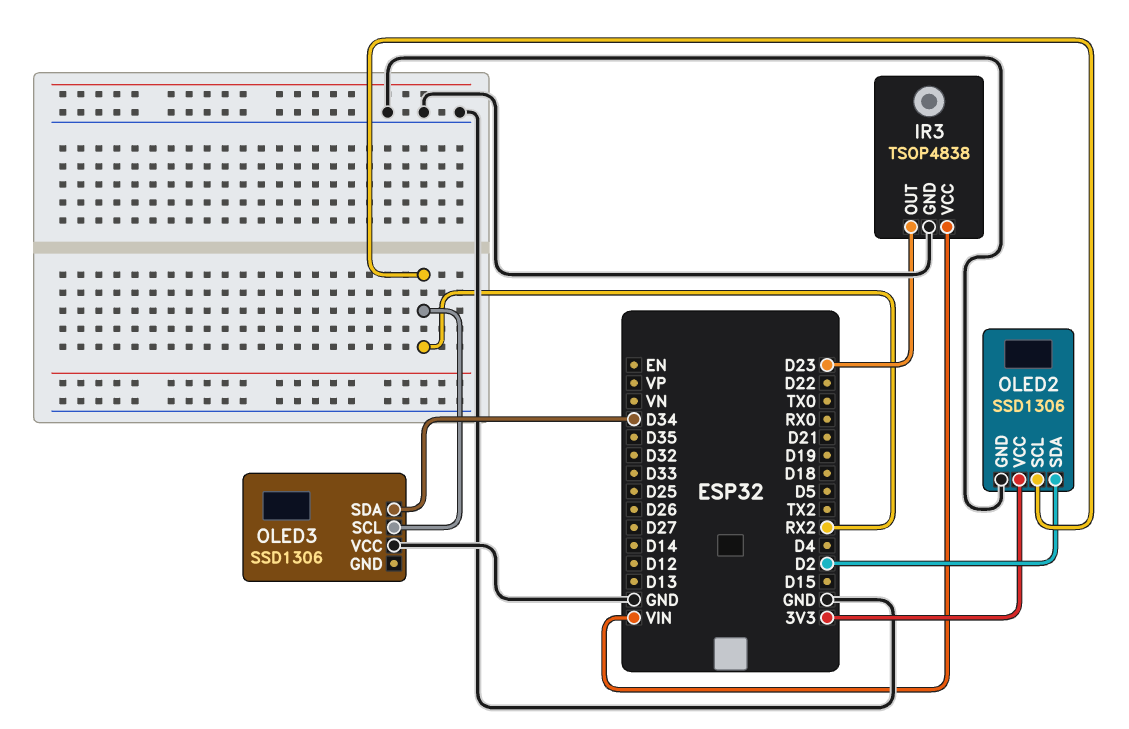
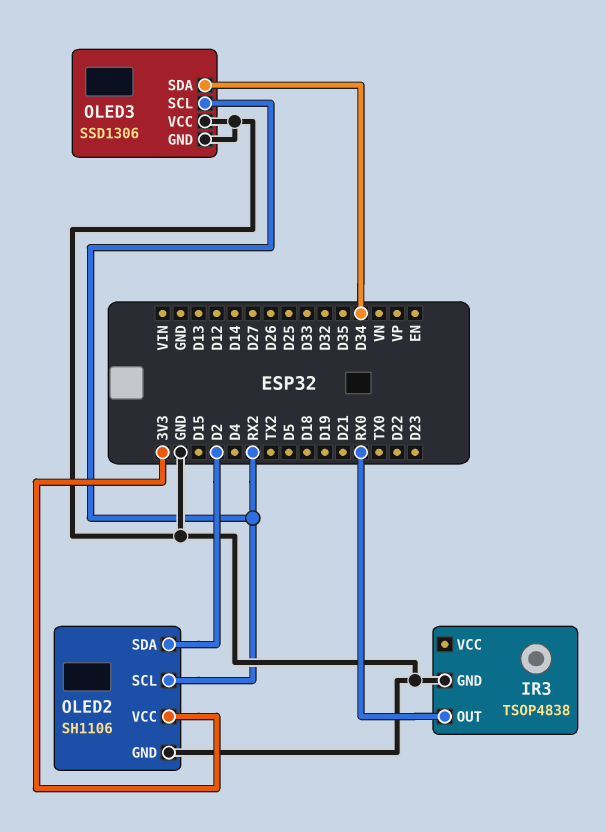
IR3 pin OUT: D23 -> RX0
IR3 pin VCC: VIN -> none
OLED2: SSD1306 -> SH1106
OLED3 pin GND: none -> GND

